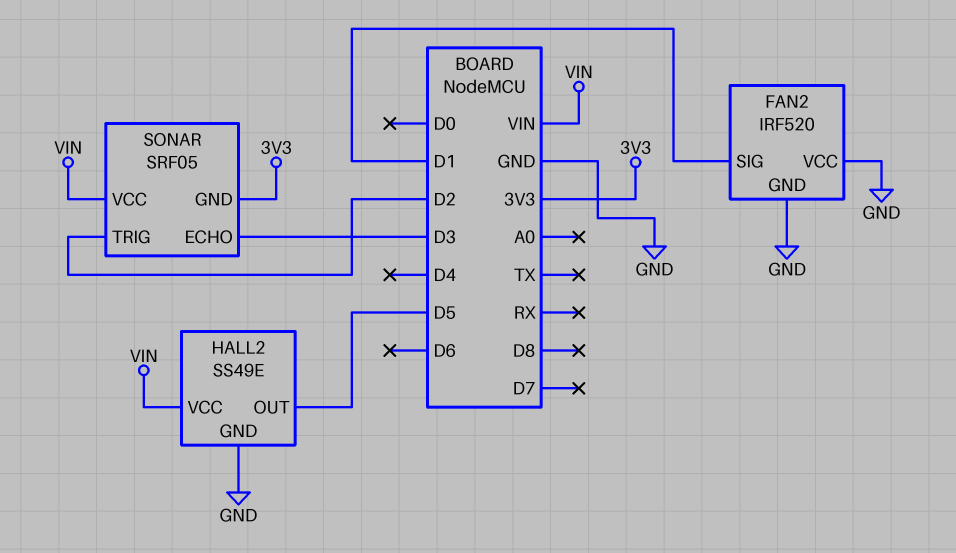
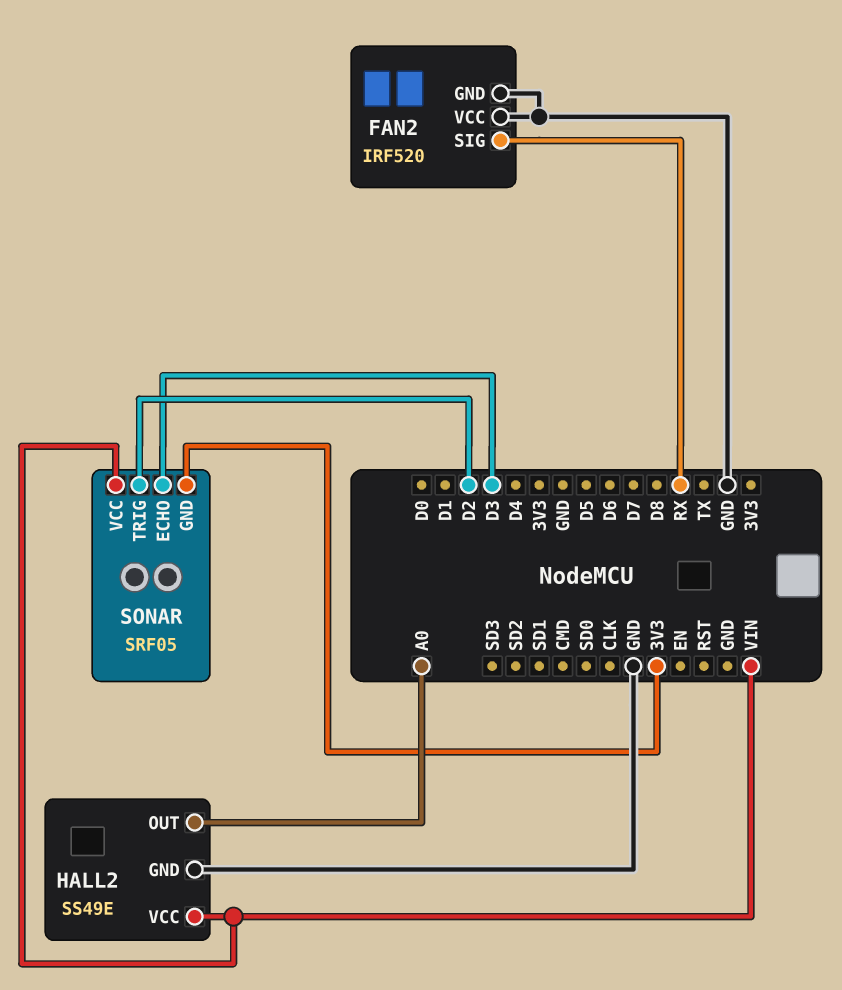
FAN2 pin SIG: D1 -> RX
HALL2 pin OUT: D5 -> A0

